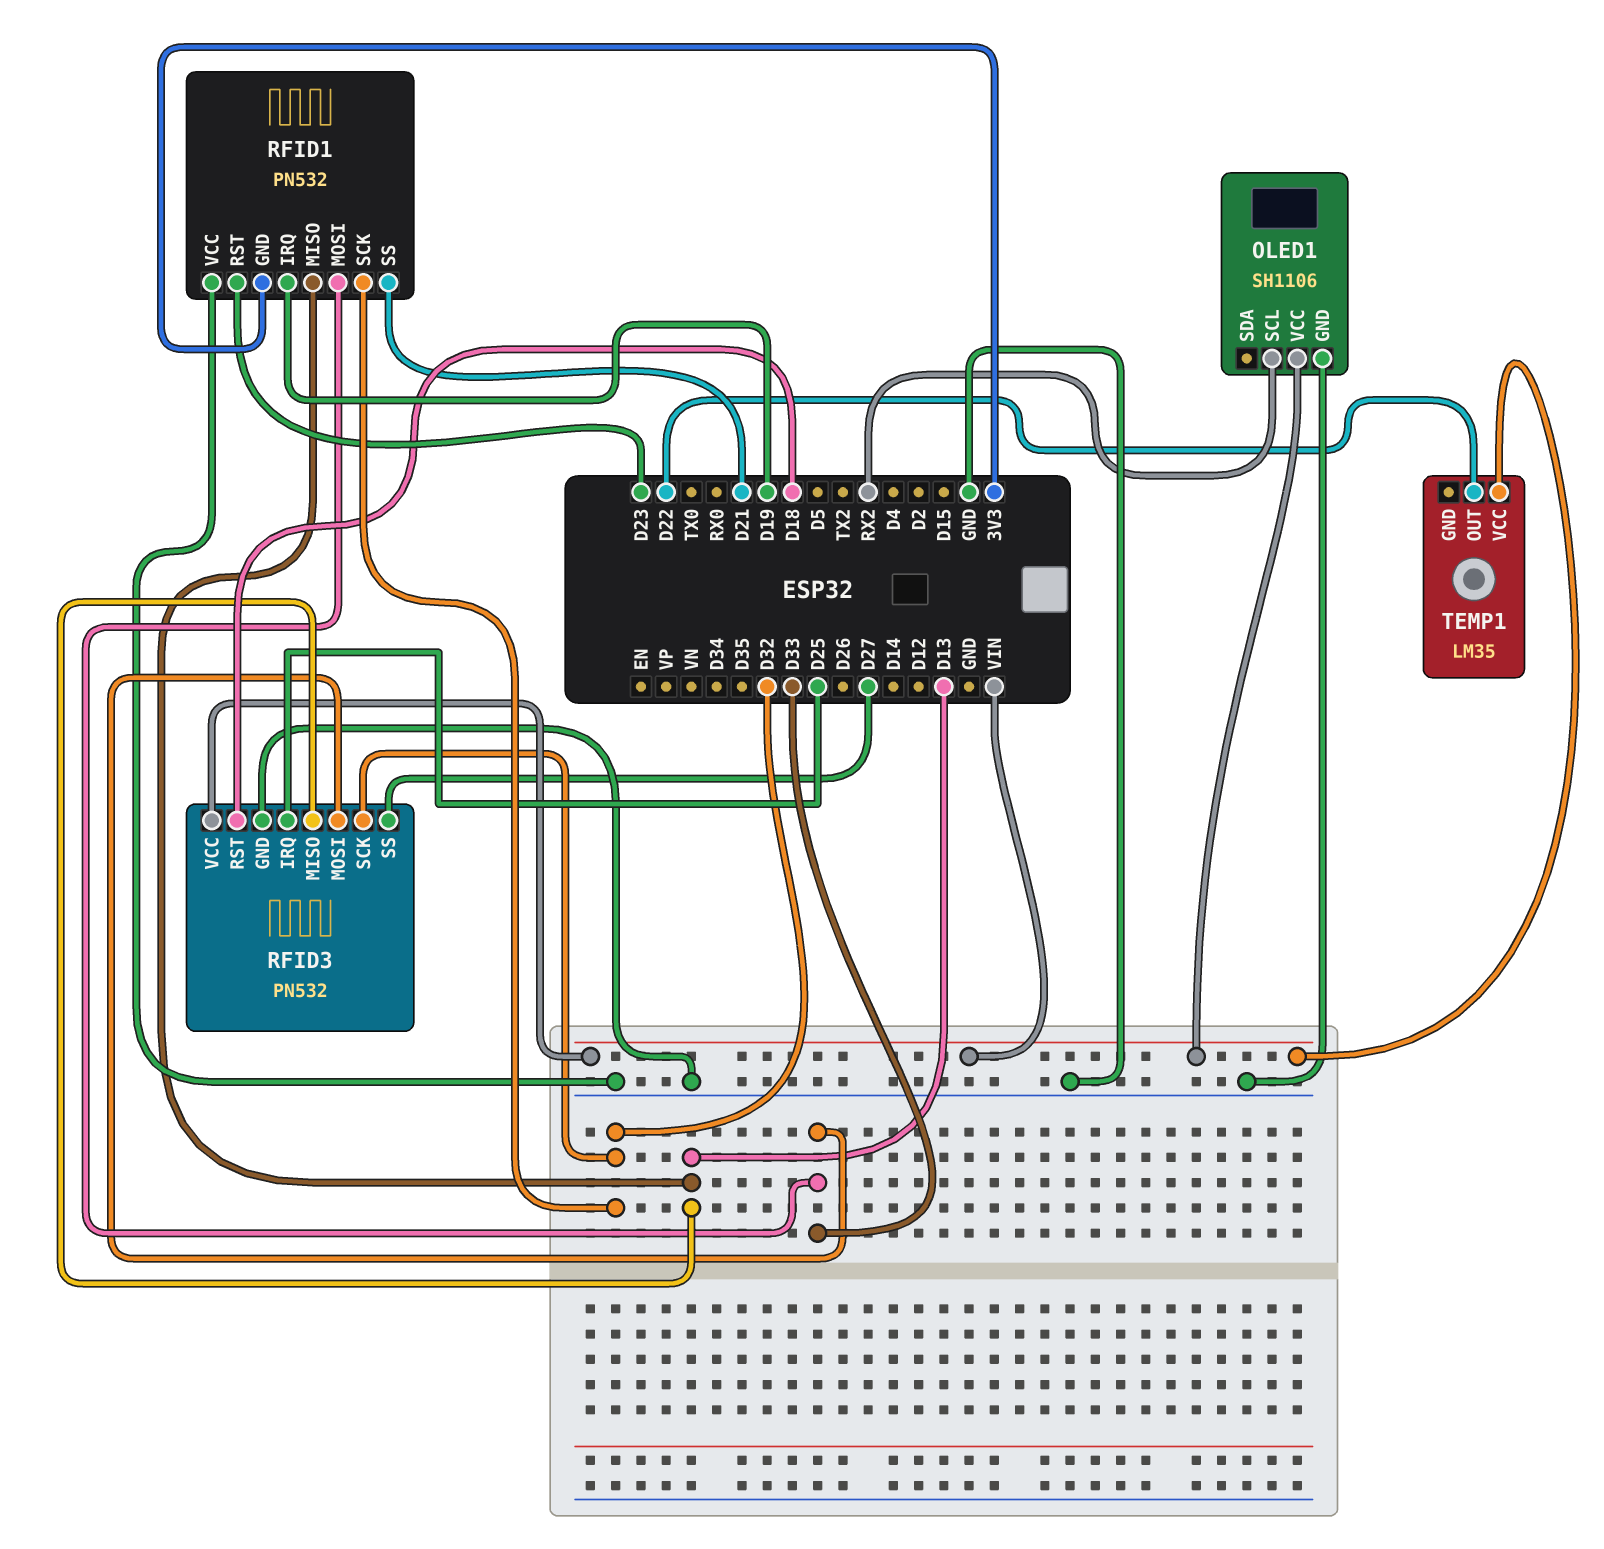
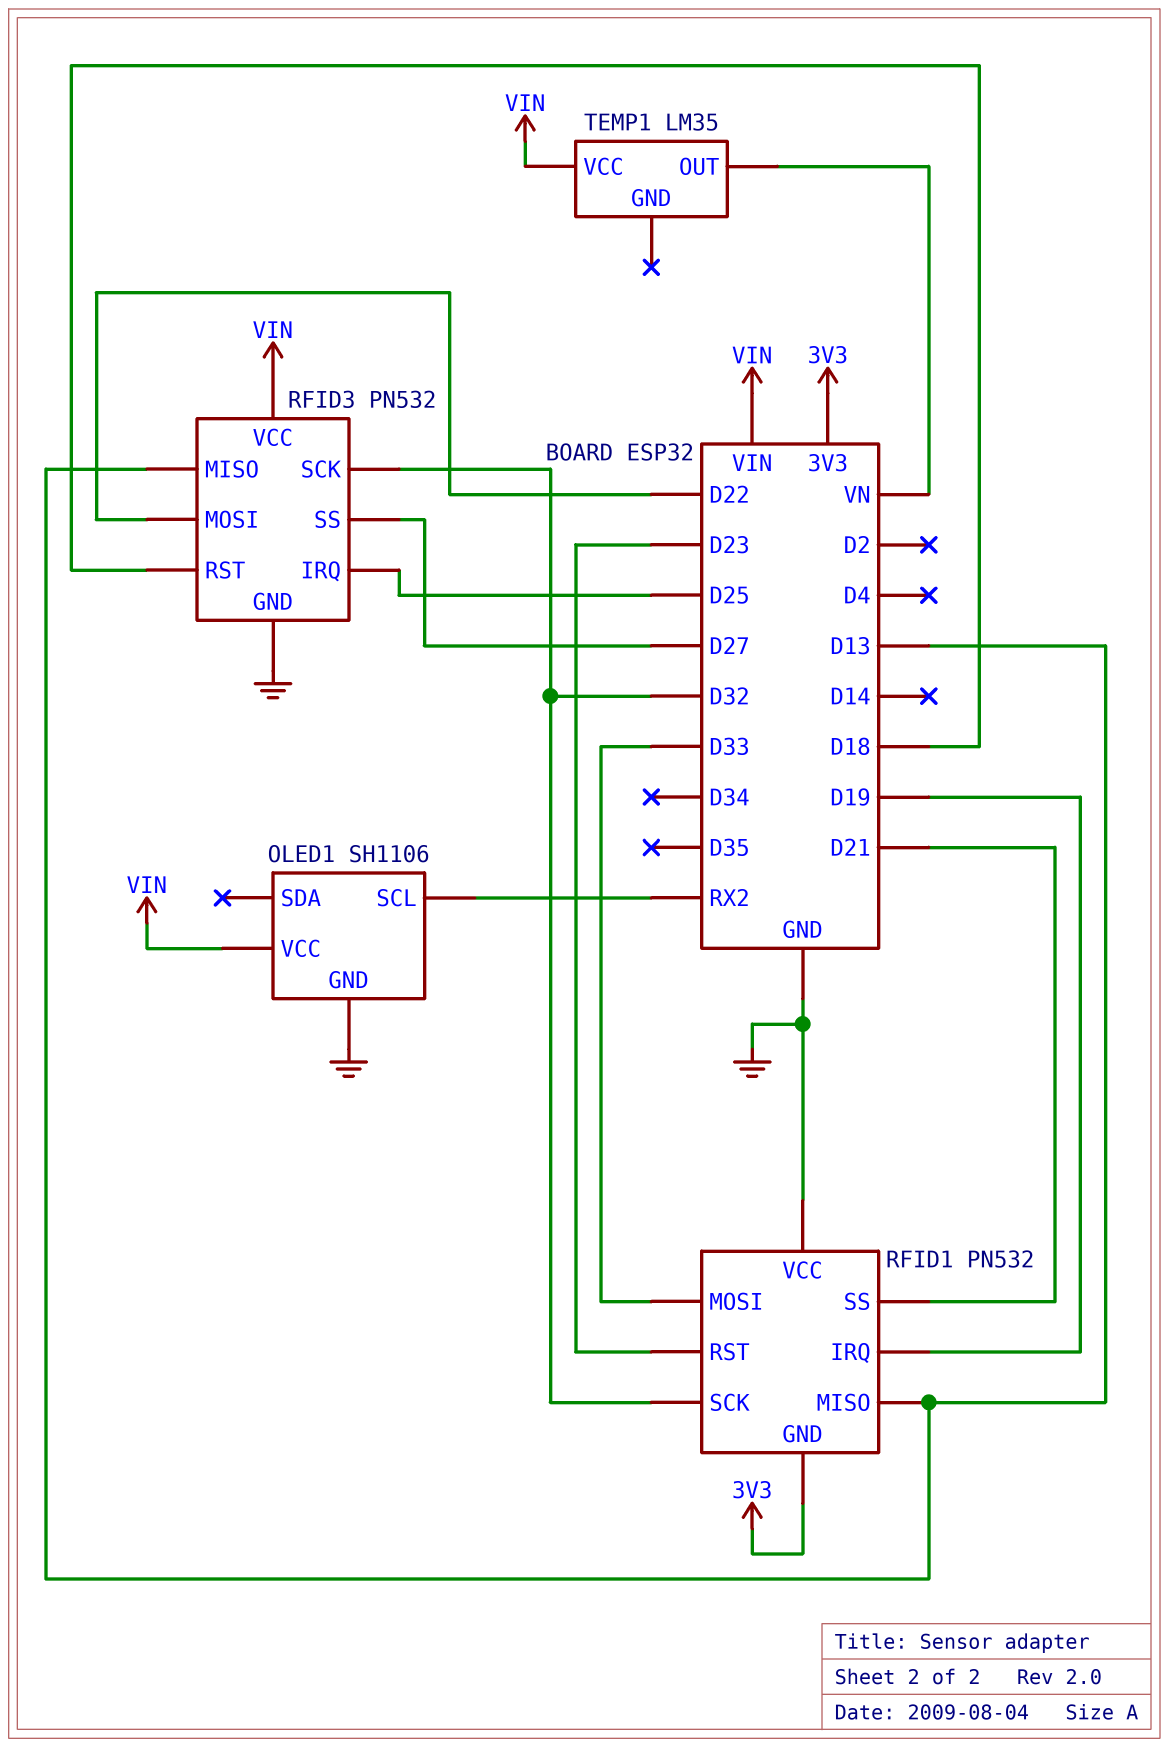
RFID3 pin MOSI: D33 -> D22
TEMP1 pin OUT: D22 -> VN

